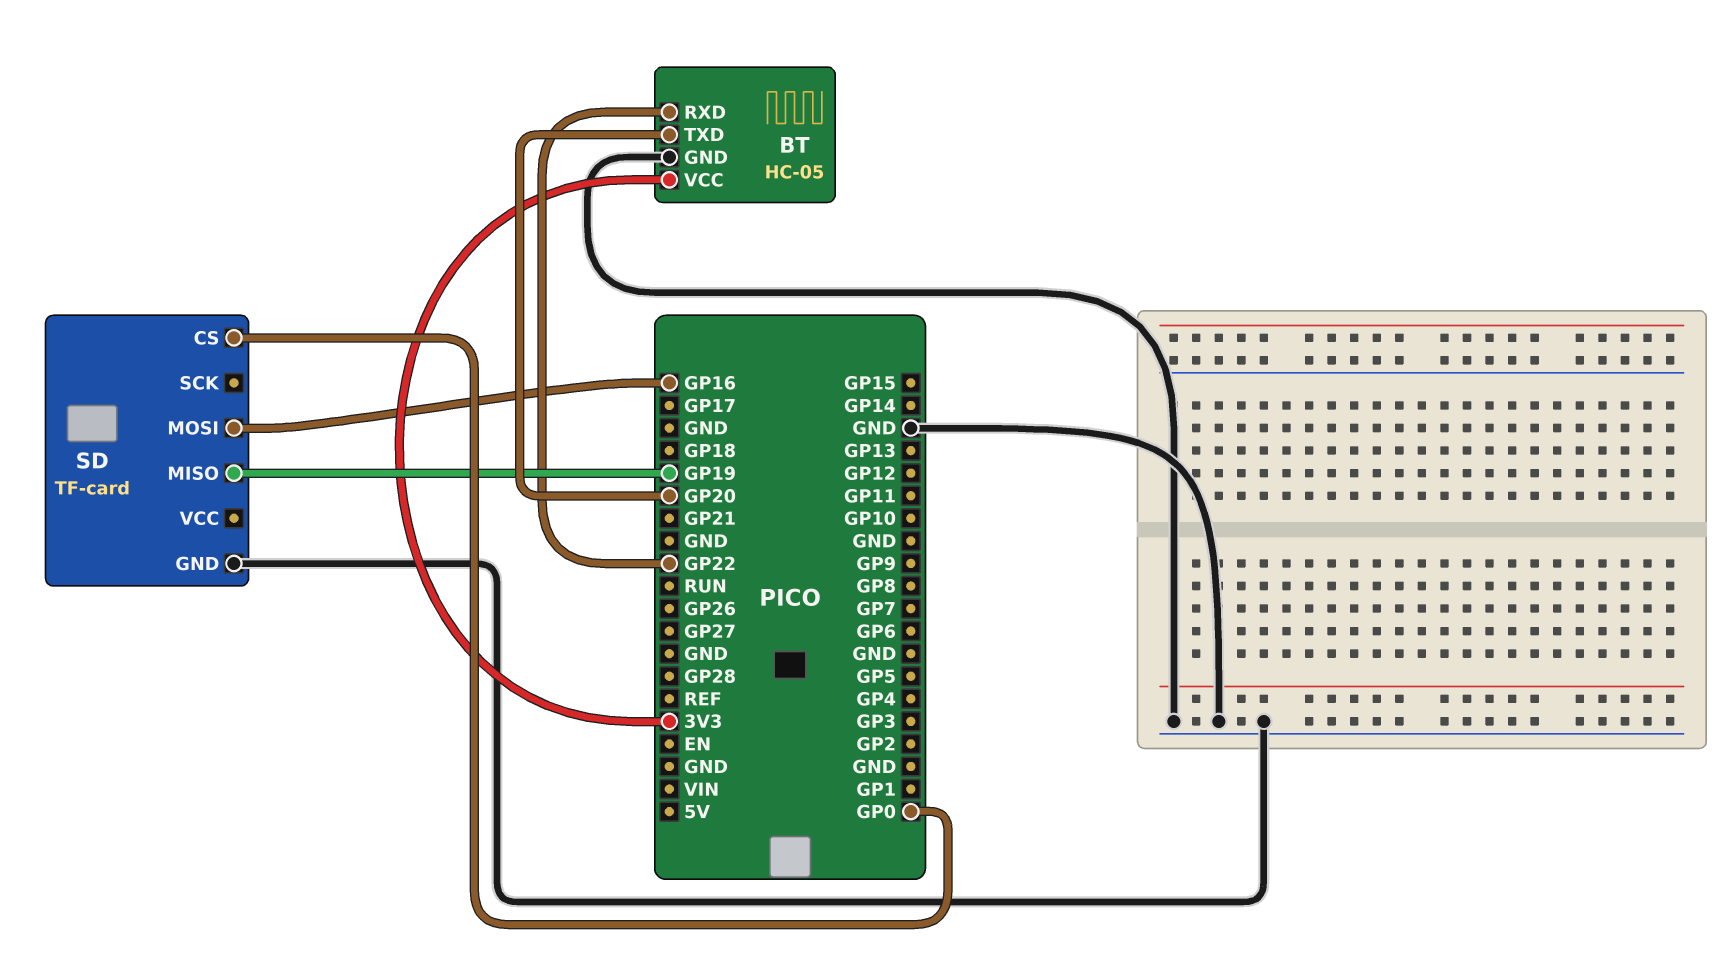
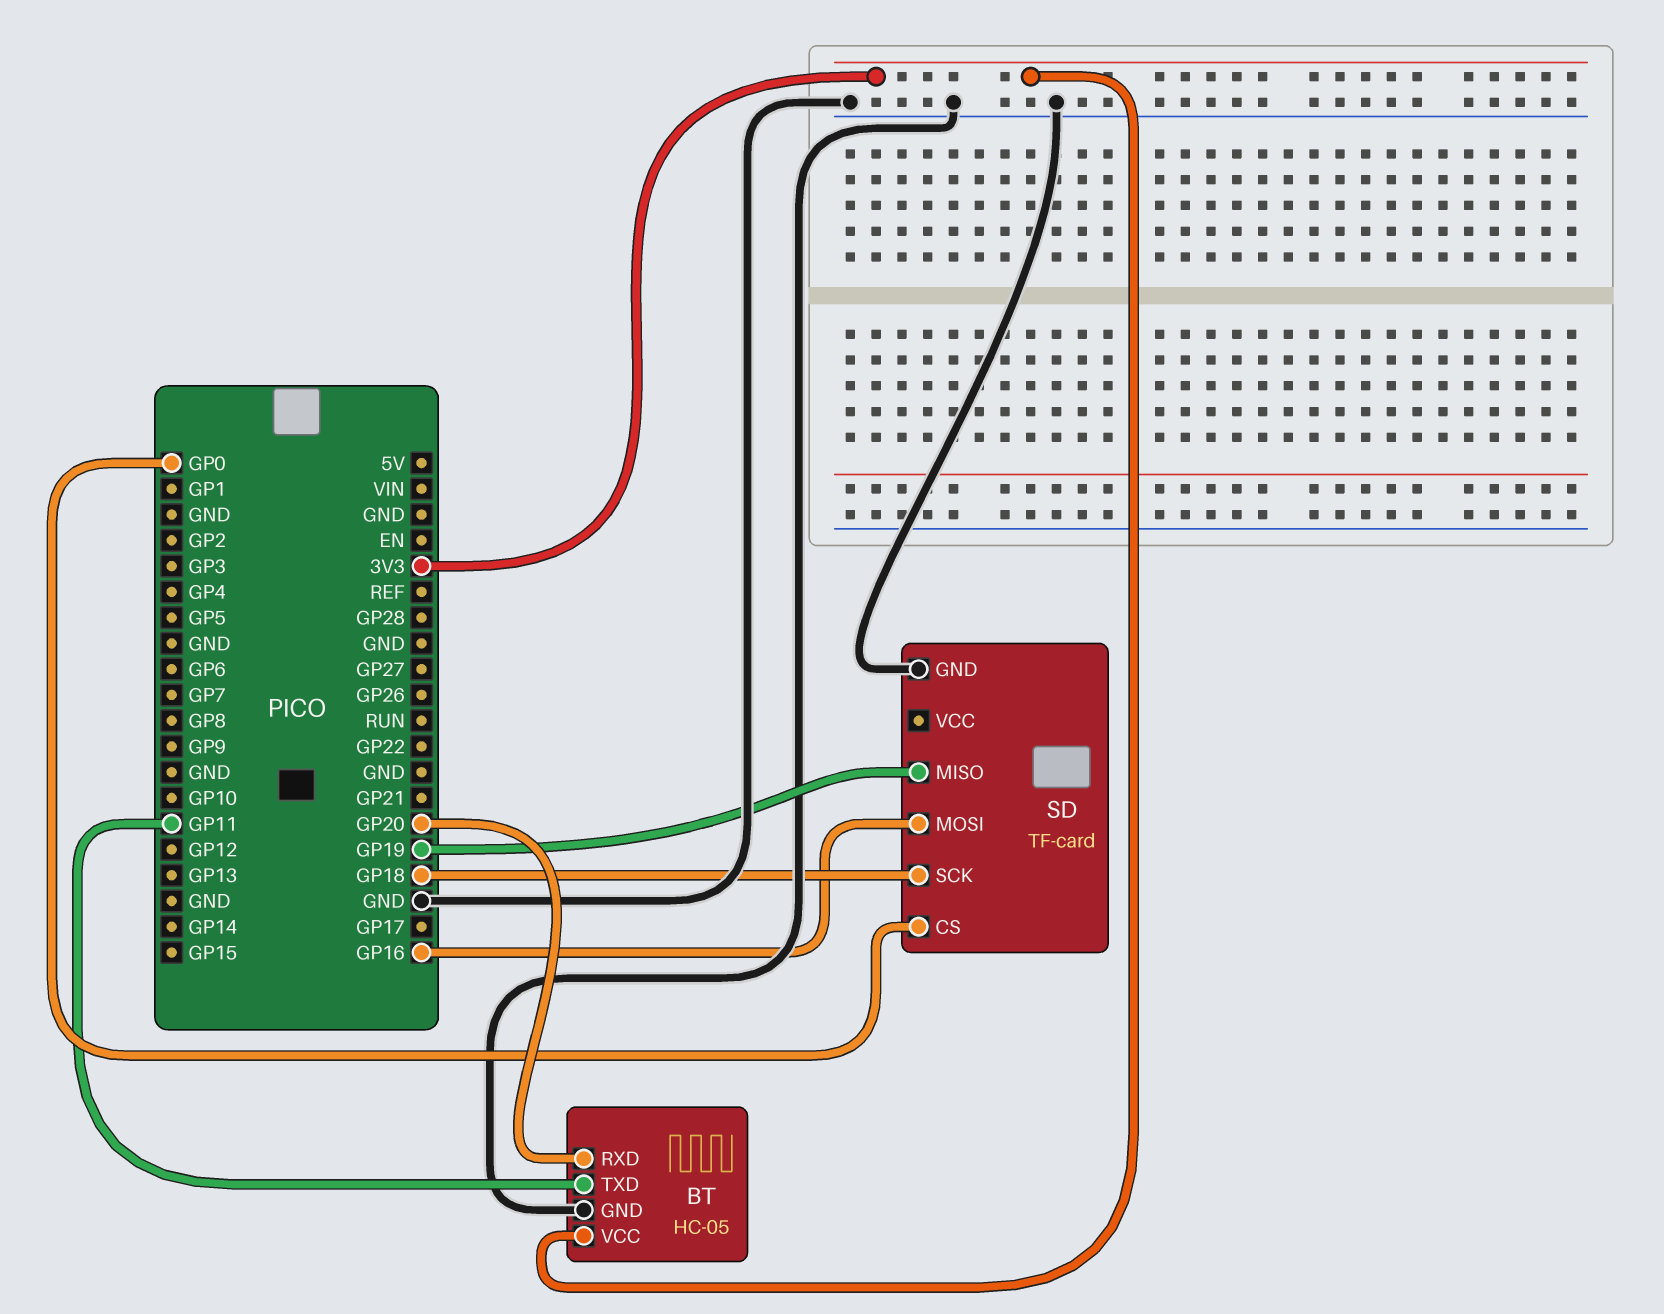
BT pin RXD: GP22 -> GP20
BT pin TXD: GP20 -> GP11
SD pin SCK: none -> GP18

